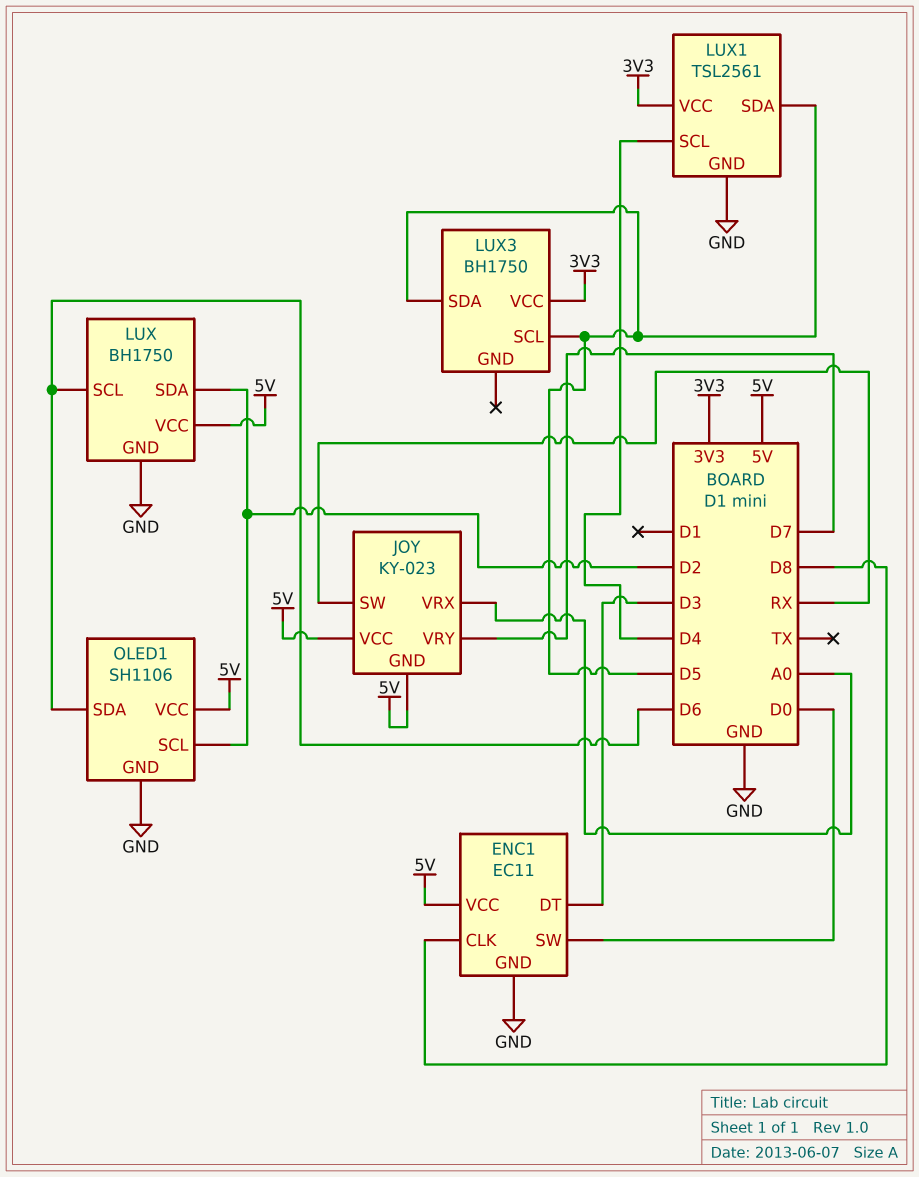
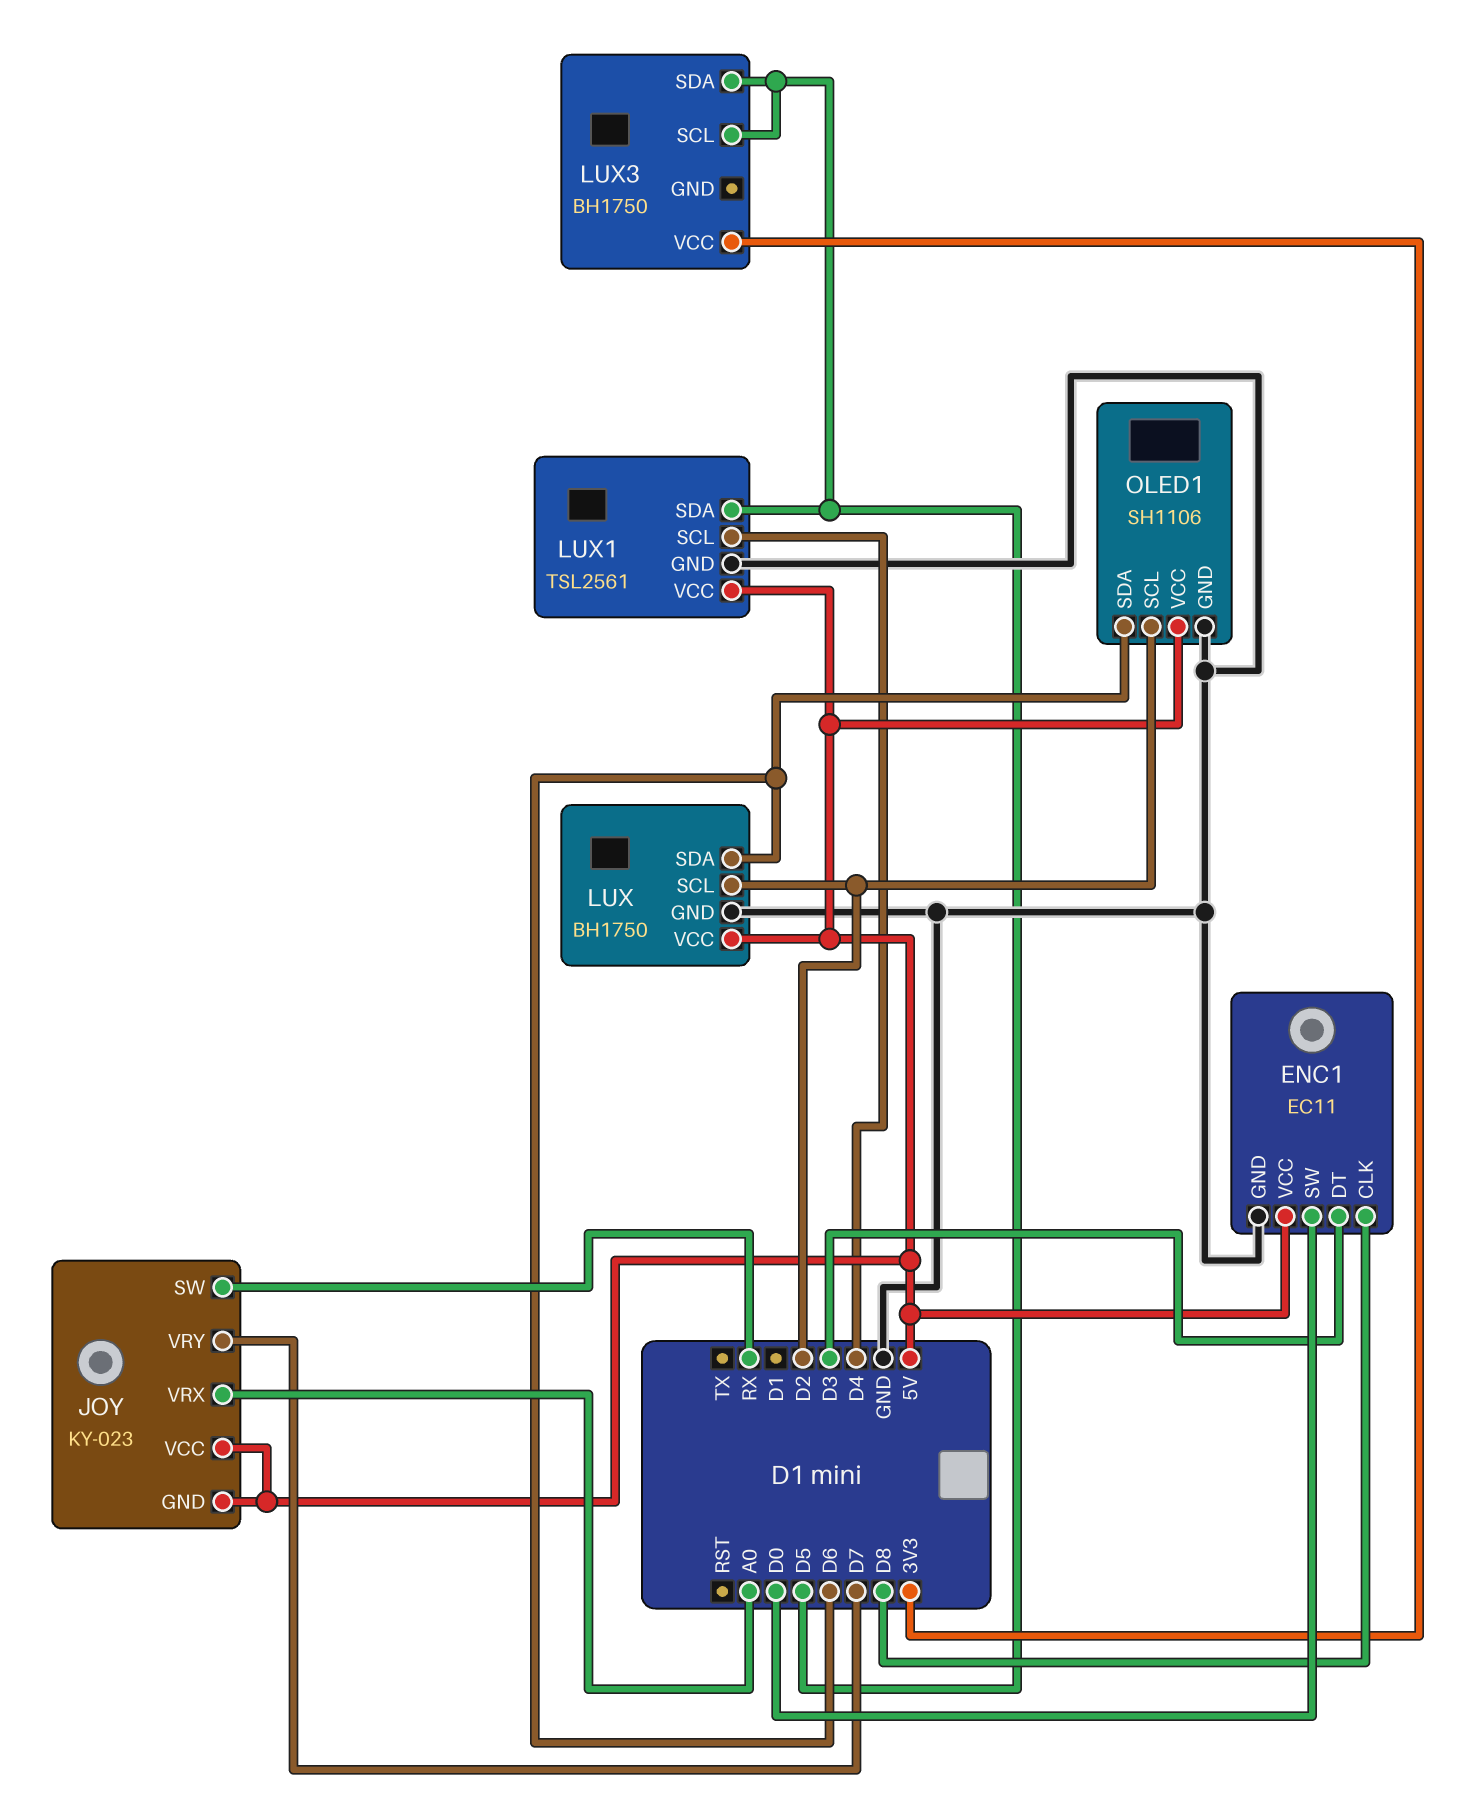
LUX pin SCL: D6 -> D2
LUX pin SDA: D2 -> D6
LUX1 pin VCC: 3V3 -> 5V

